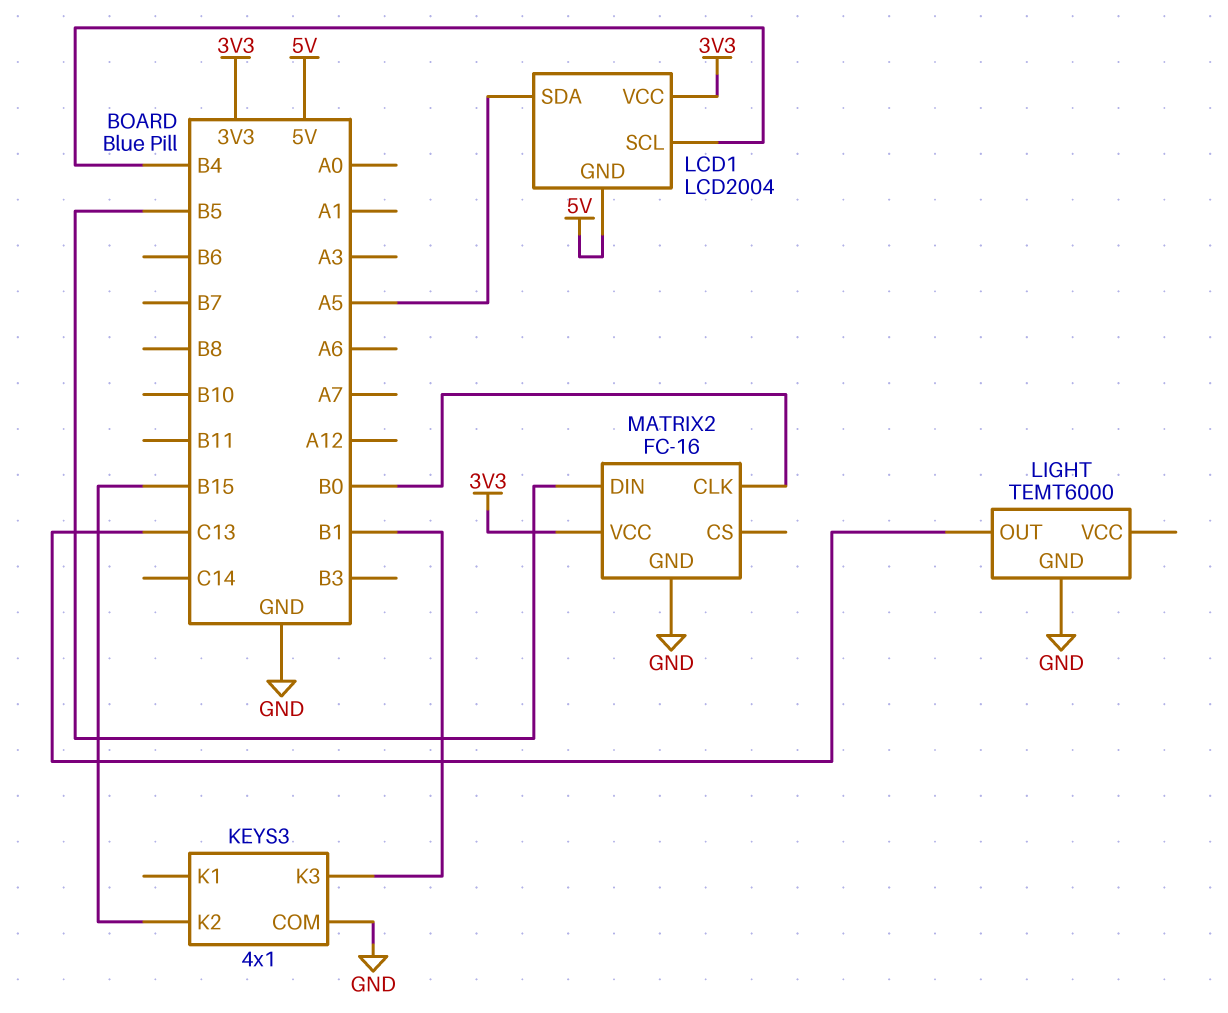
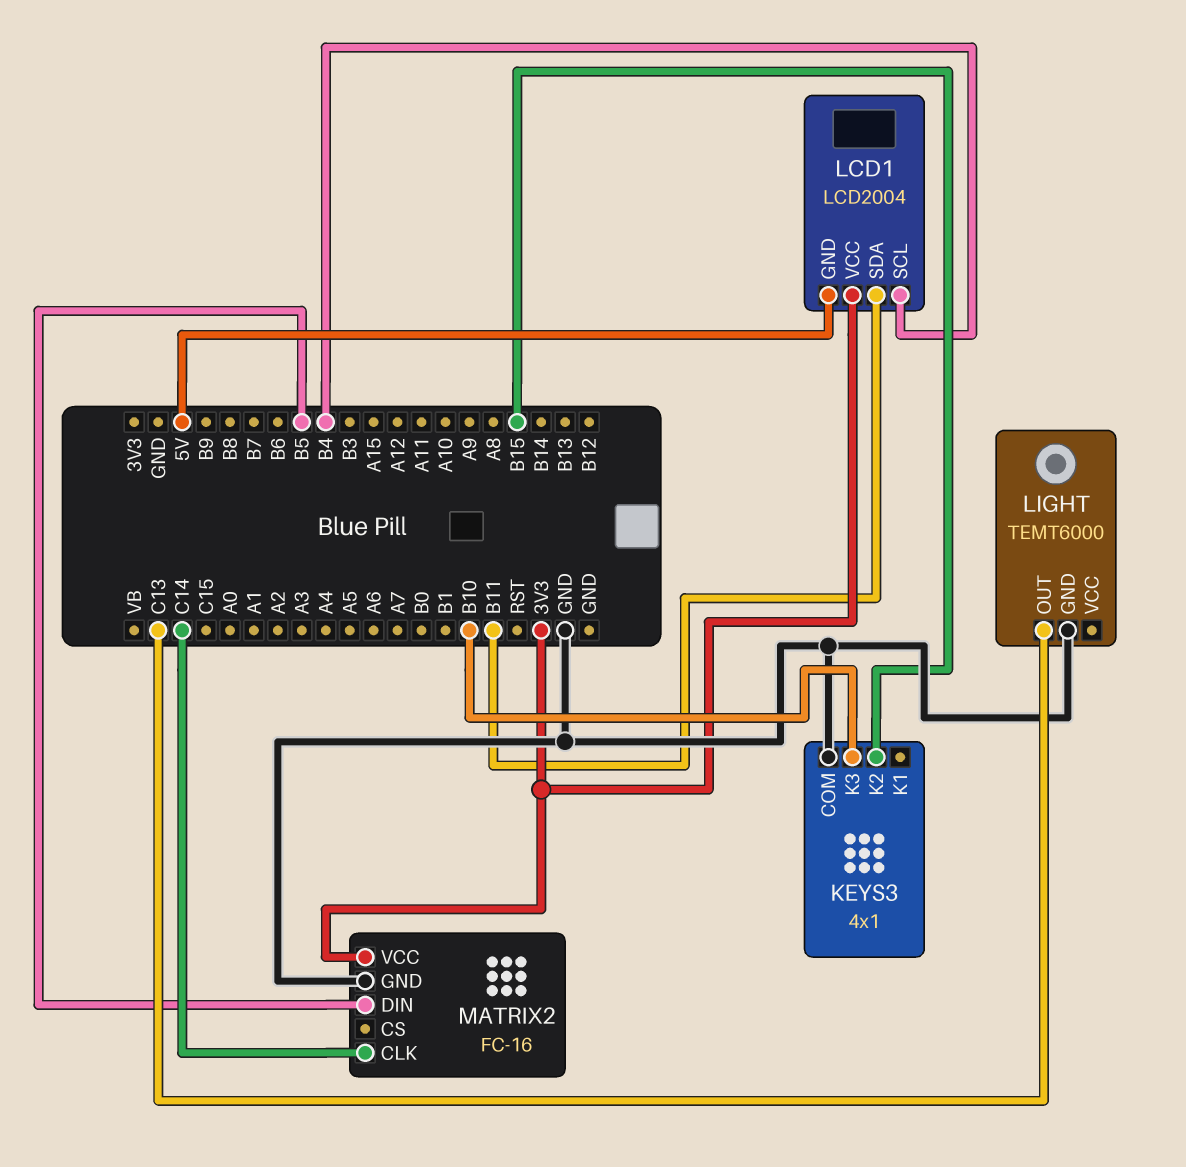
KEYS3 pin K3: B1 -> B10
LCD1 pin SDA: A5 -> B11
MATRIX2 pin CLK: B0 -> C14

